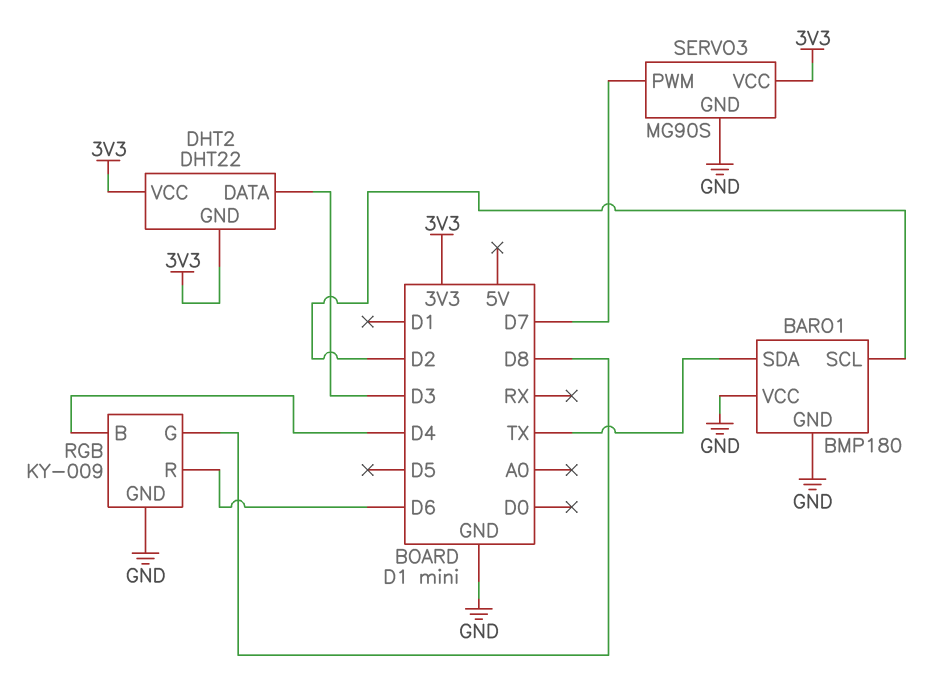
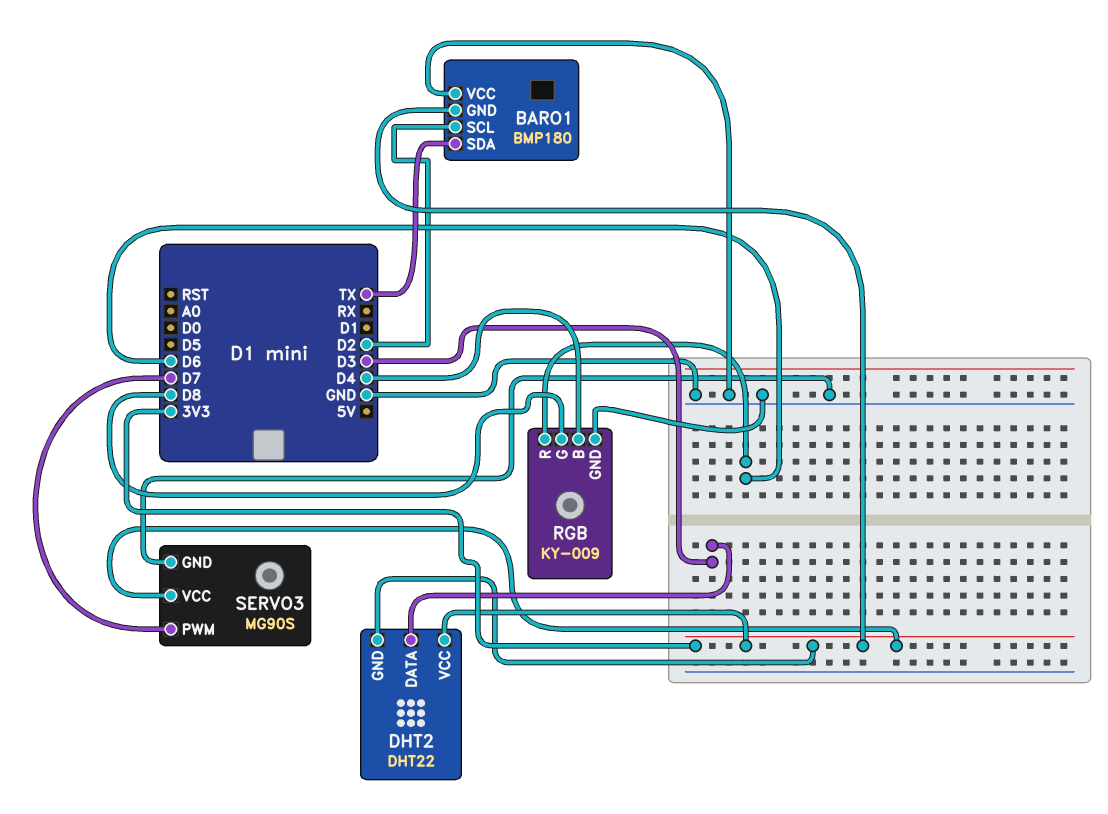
BARO1 pin GND: GND -> 3V3

